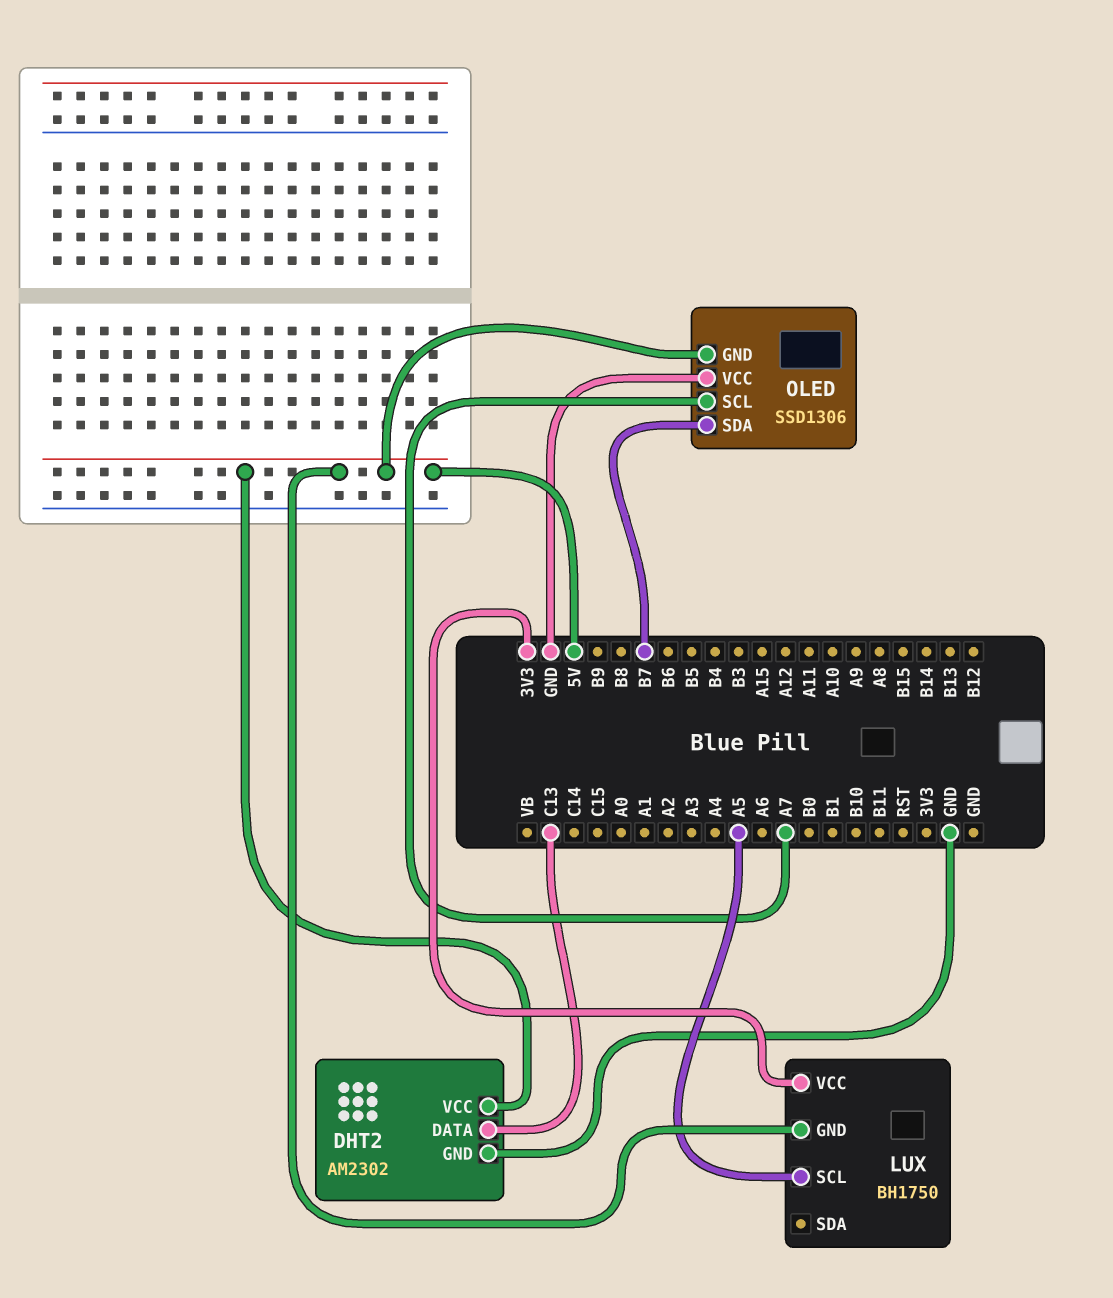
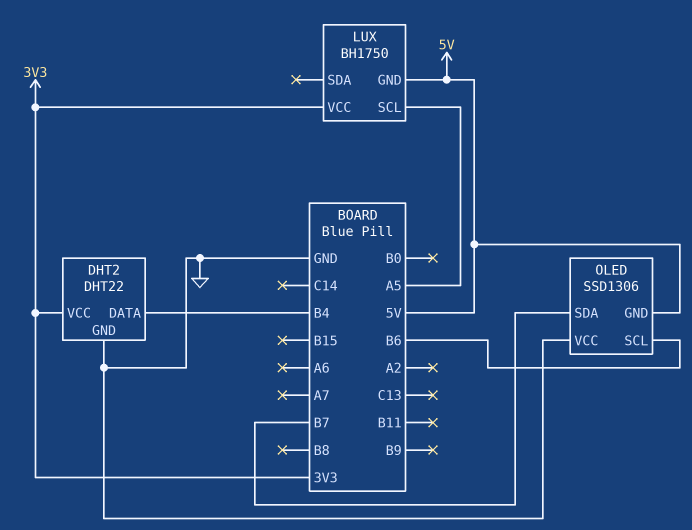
DHT2: AM2302 -> DHT22
DHT2 pin DATA: C13 -> B4
DHT2 pin VCC: 5V -> 3V3
OLED pin SCL: A7 -> B6

